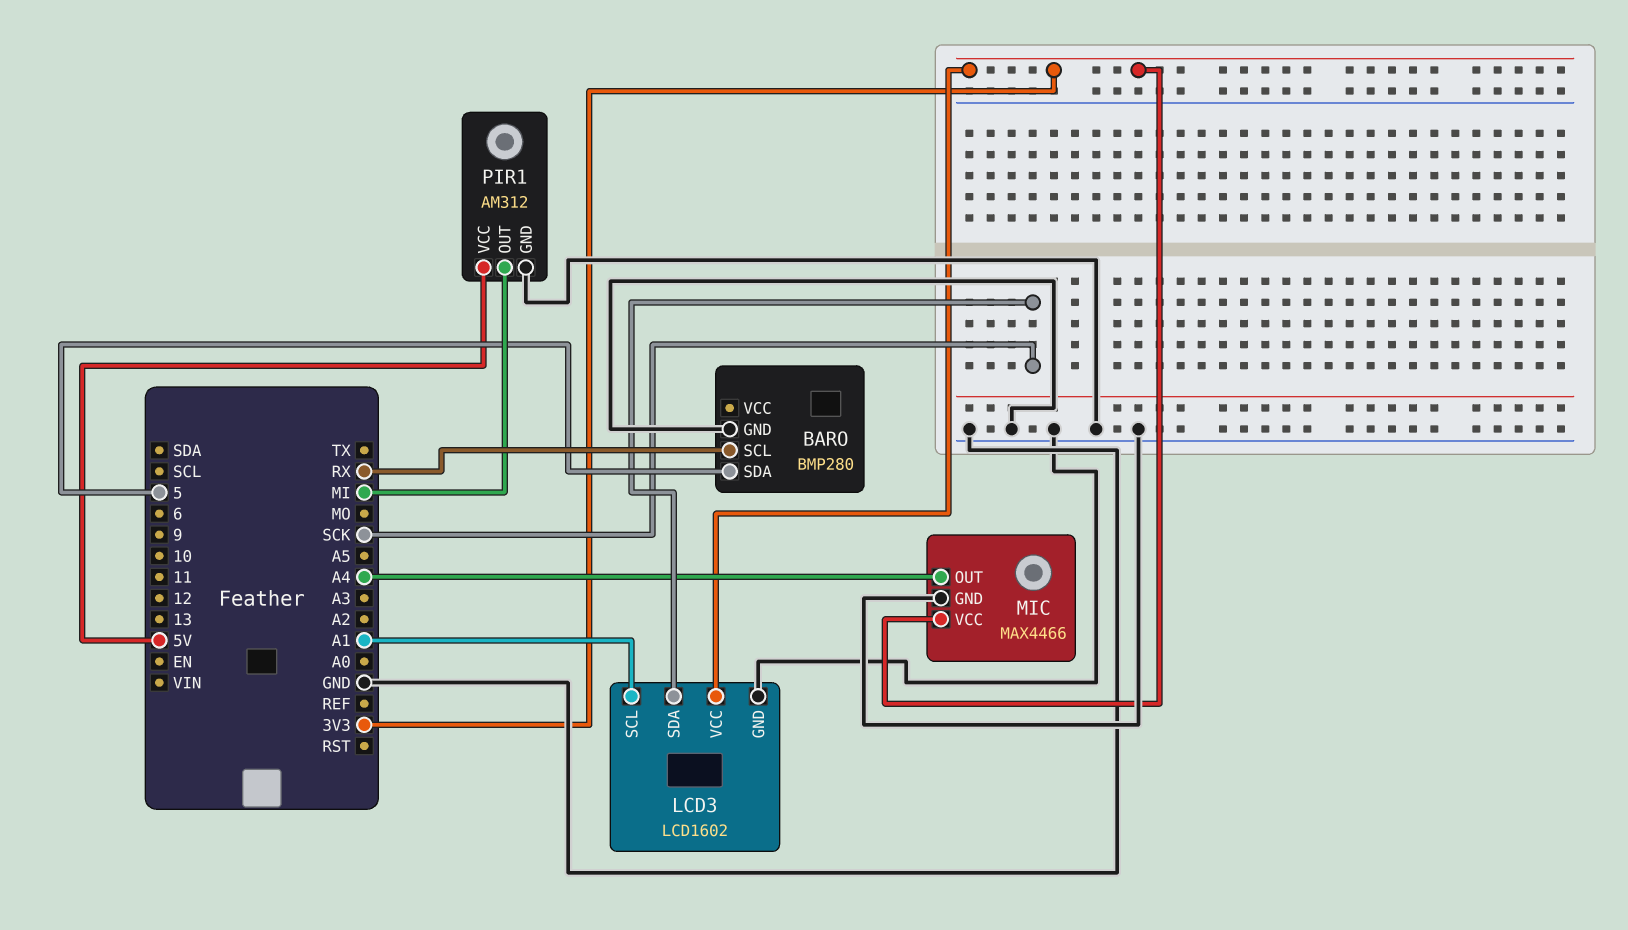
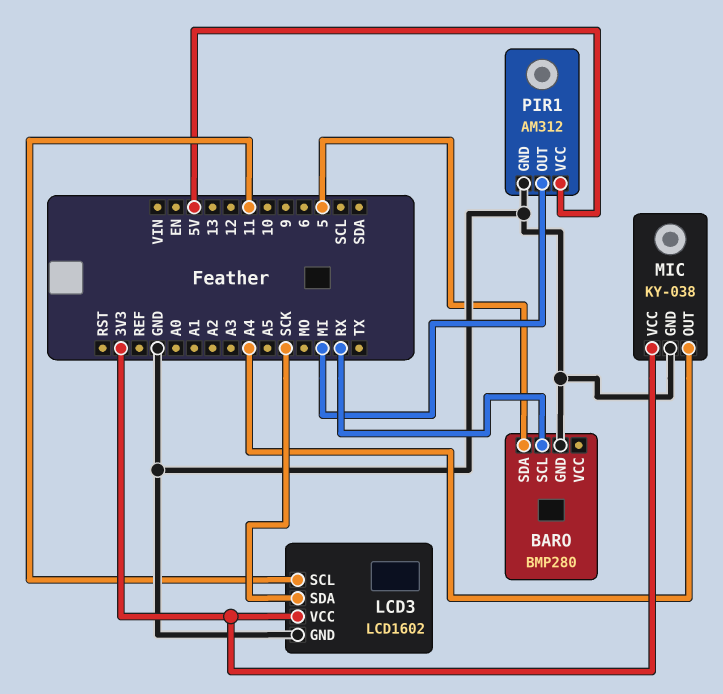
LCD3 pin SCL: A1 -> 11
MIC: MAX4466 -> KY-038

